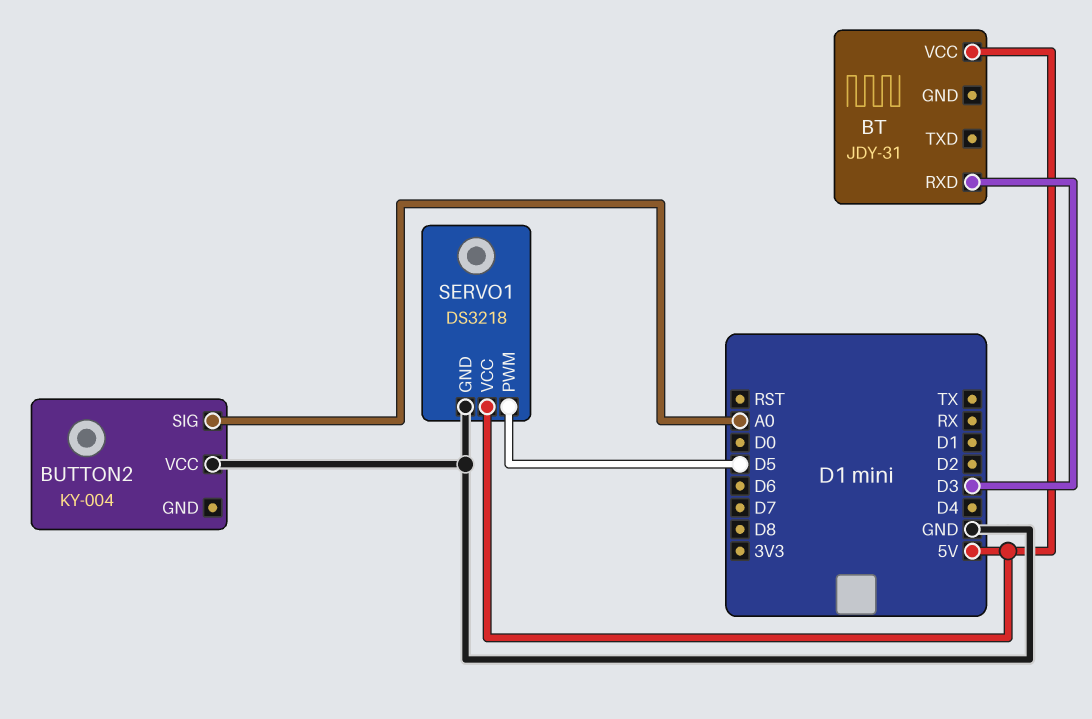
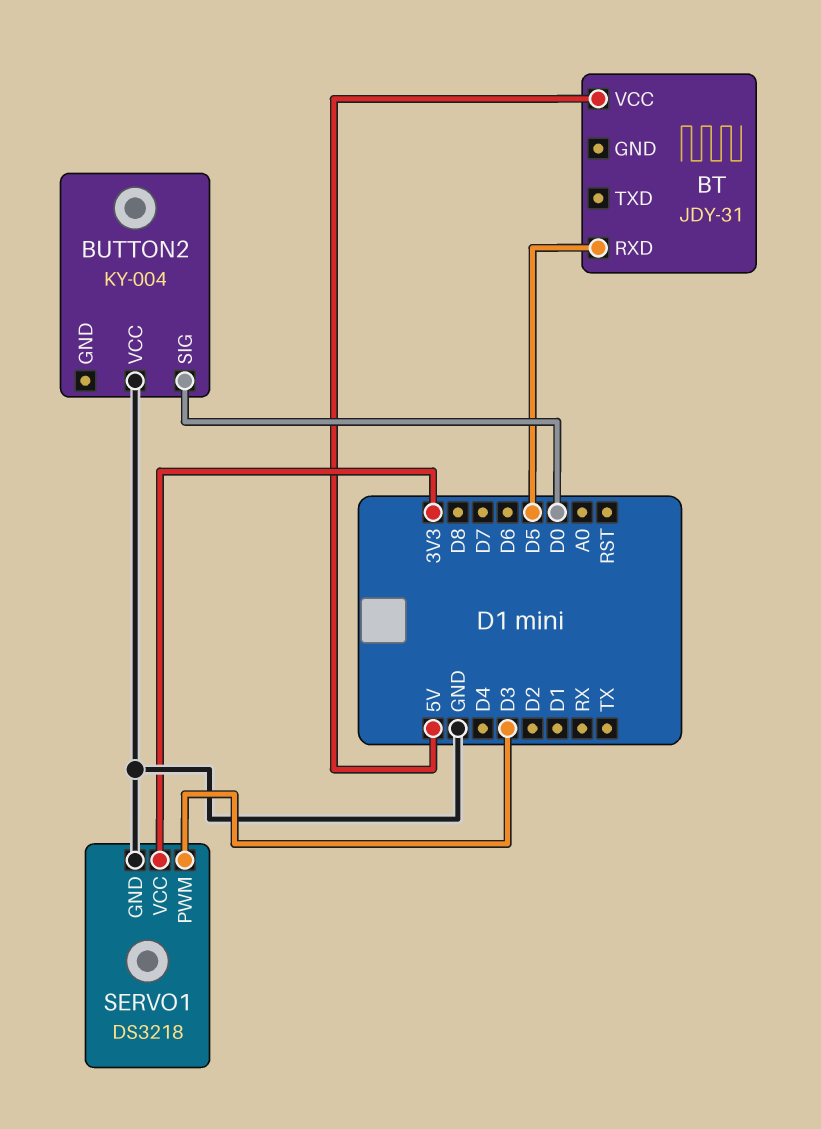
BT pin RXD: D3 -> D5
BUTTON2 pin SIG: A0 -> D0
SERVO1 pin PWM: D5 -> D3
SERVO1 pin VCC: 5V -> 3V3

